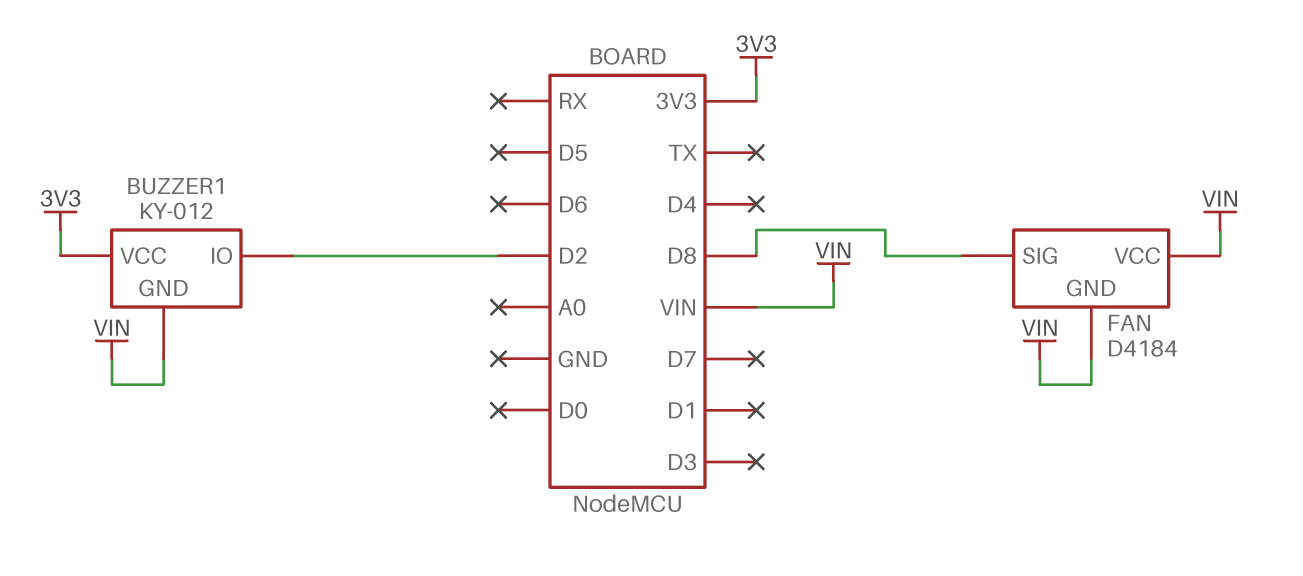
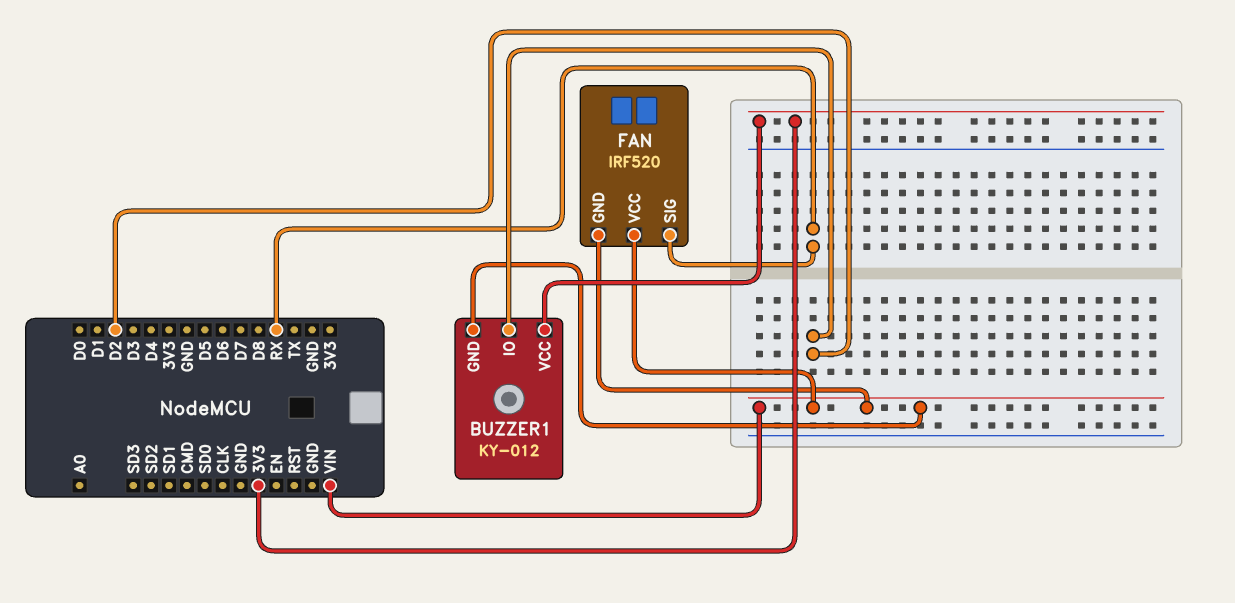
FAN: D4184 -> IRF520
FAN pin SIG: D8 -> RX

